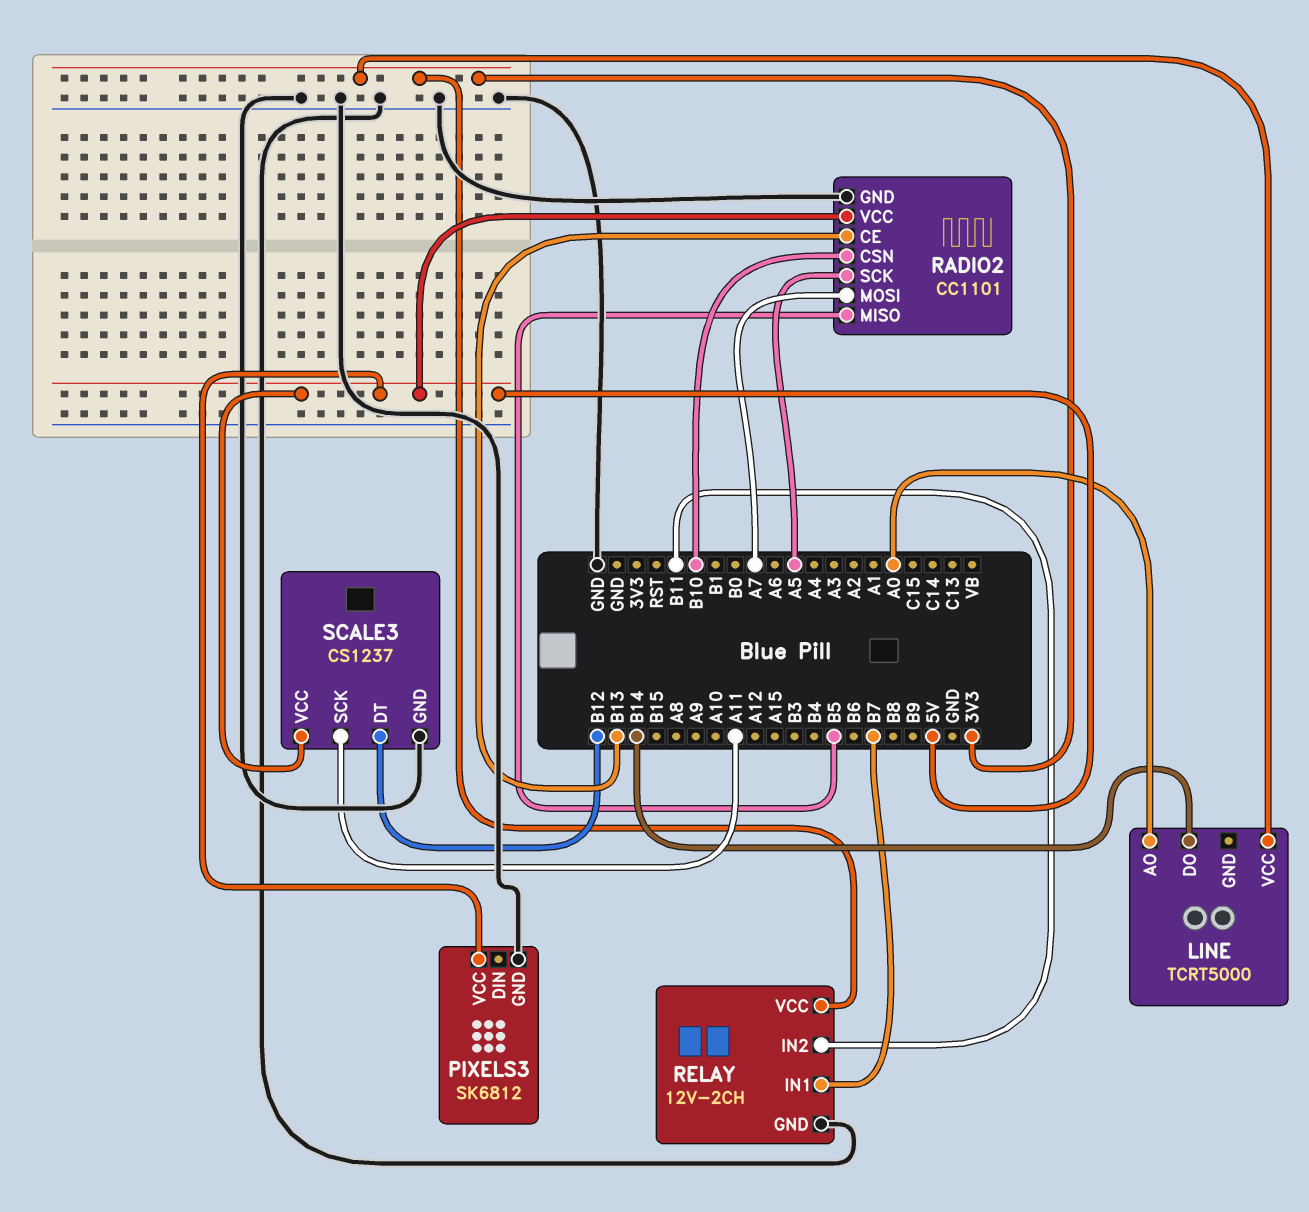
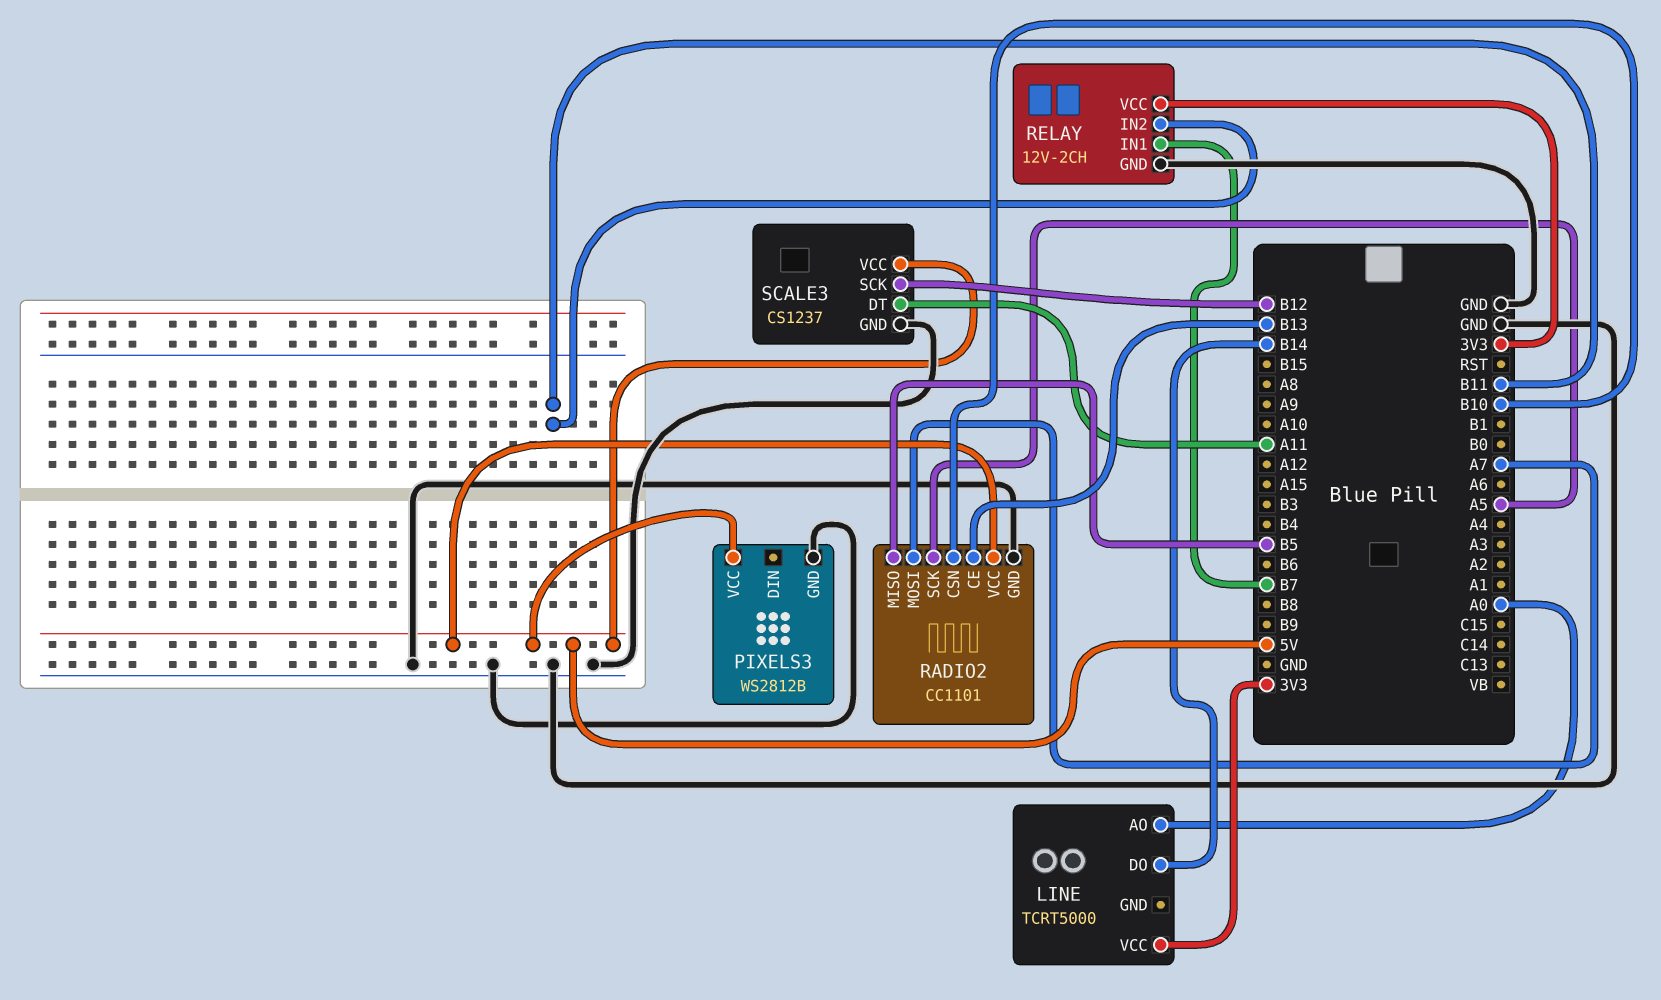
PIXELS3: SK6812 -> WS2812B
SCALE3 pin DT: B12 -> A11
SCALE3 pin SCK: A11 -> B12

